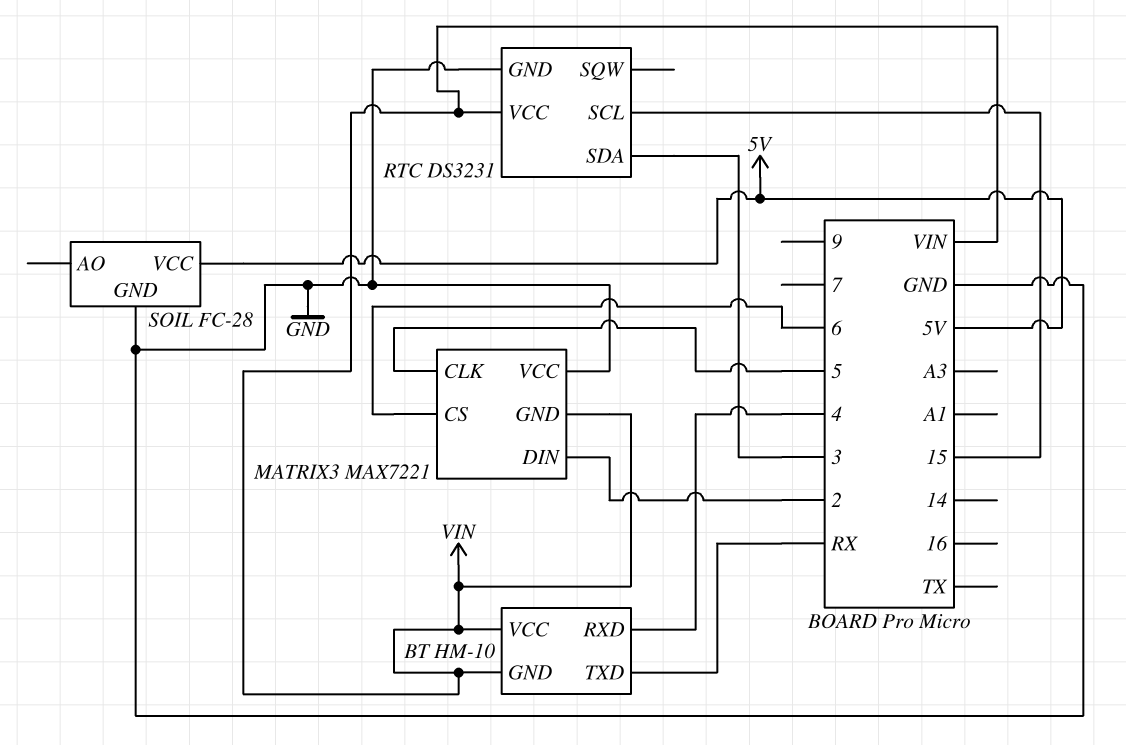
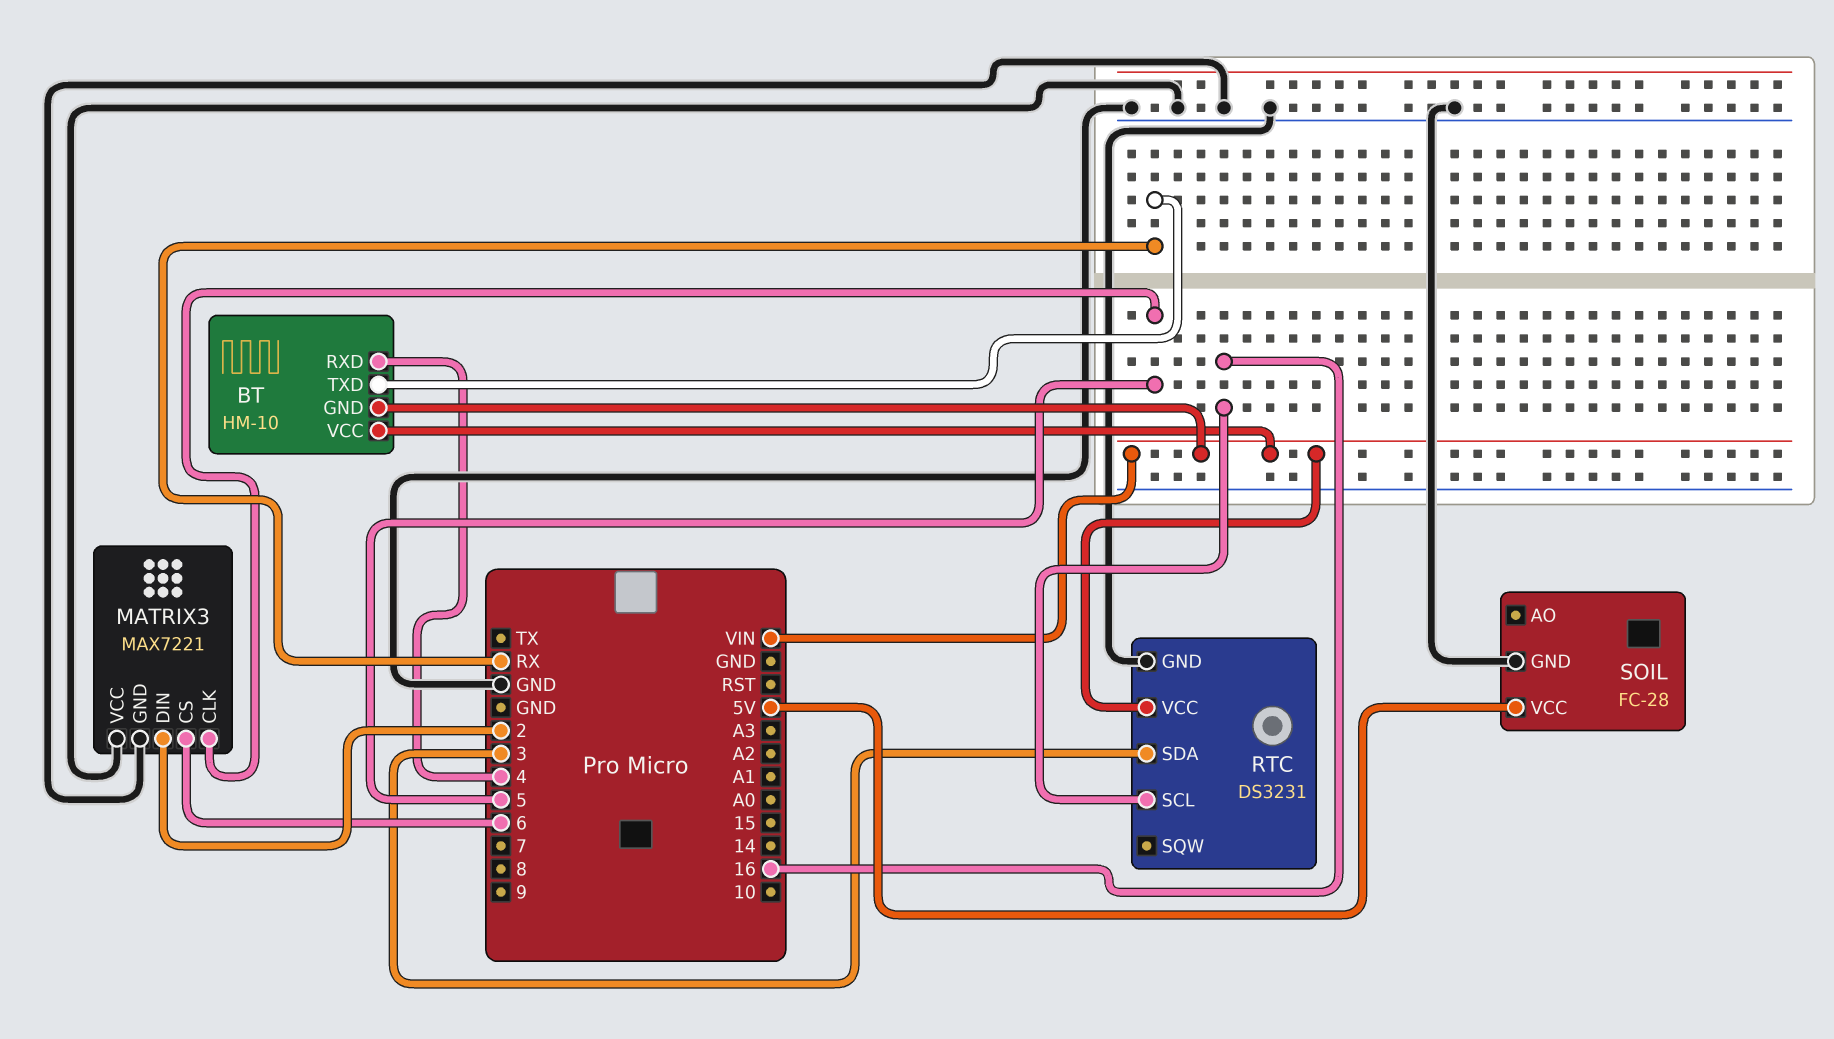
MATRIX3 pin GND: VIN -> GND
RTC pin SCL: 15 -> 16

